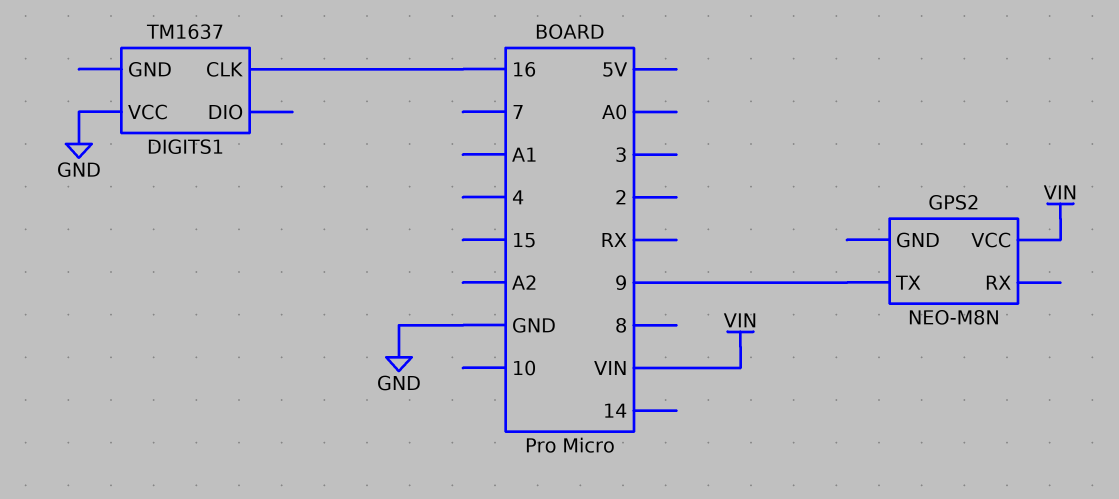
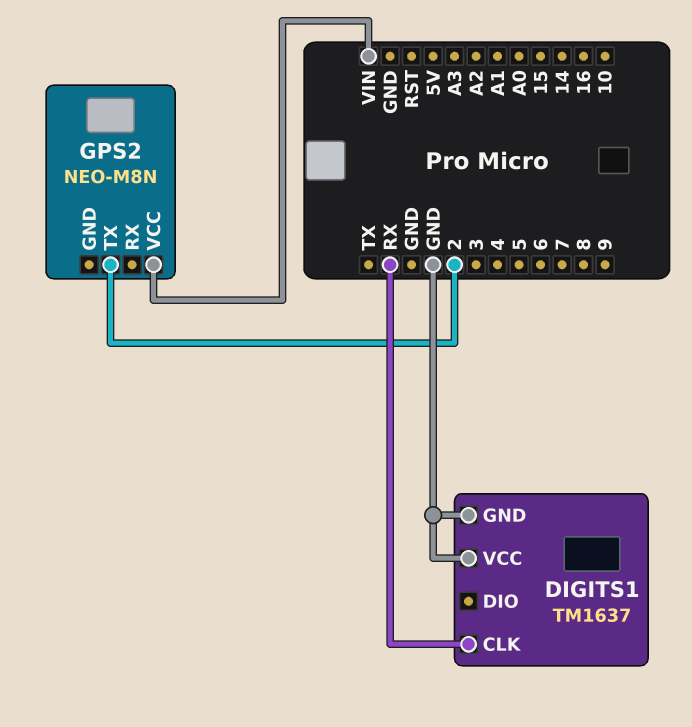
DIGITS1 pin CLK: 16 -> RX
DIGITS1 pin GND: none -> GND
GPS2 pin TX: 9 -> 2

